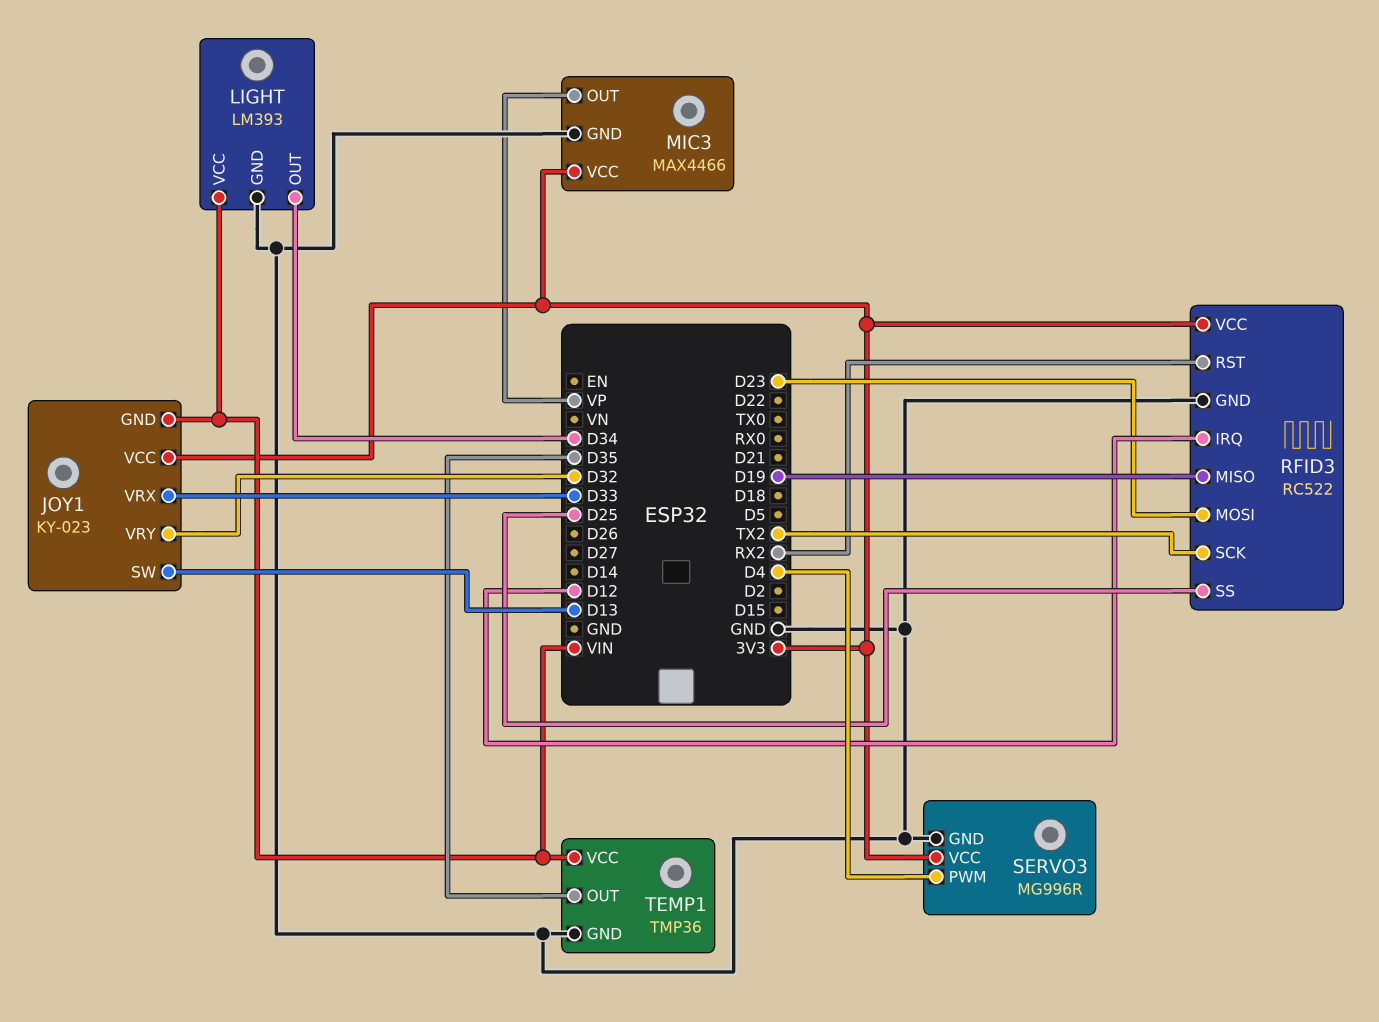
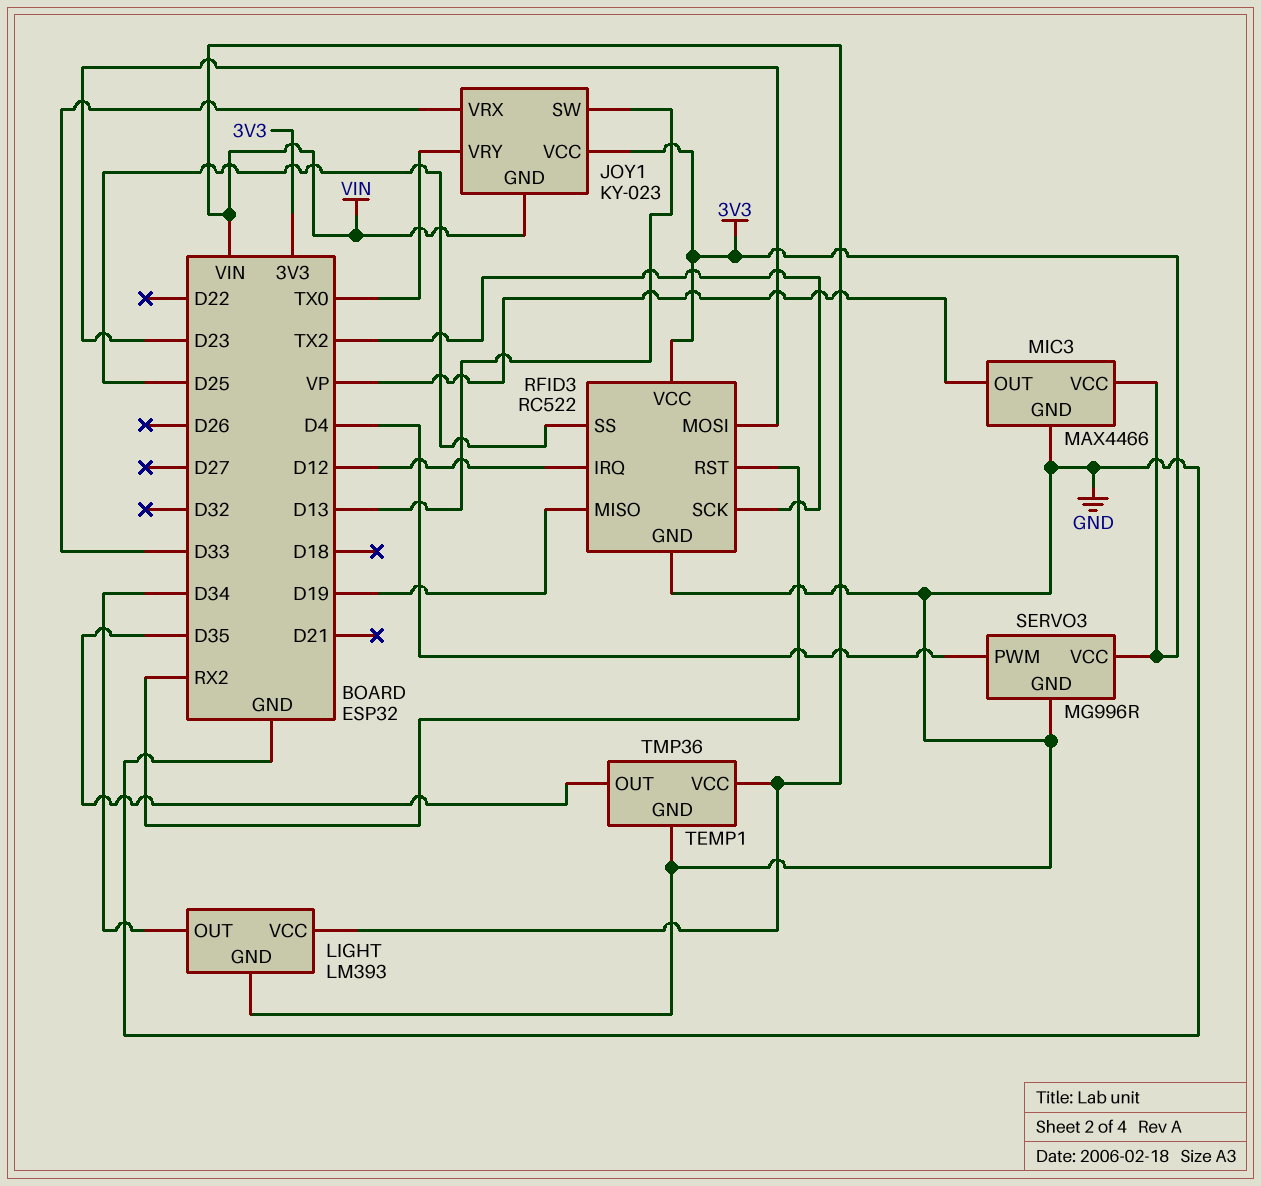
JOY1 pin VRY: D32 -> TX0

